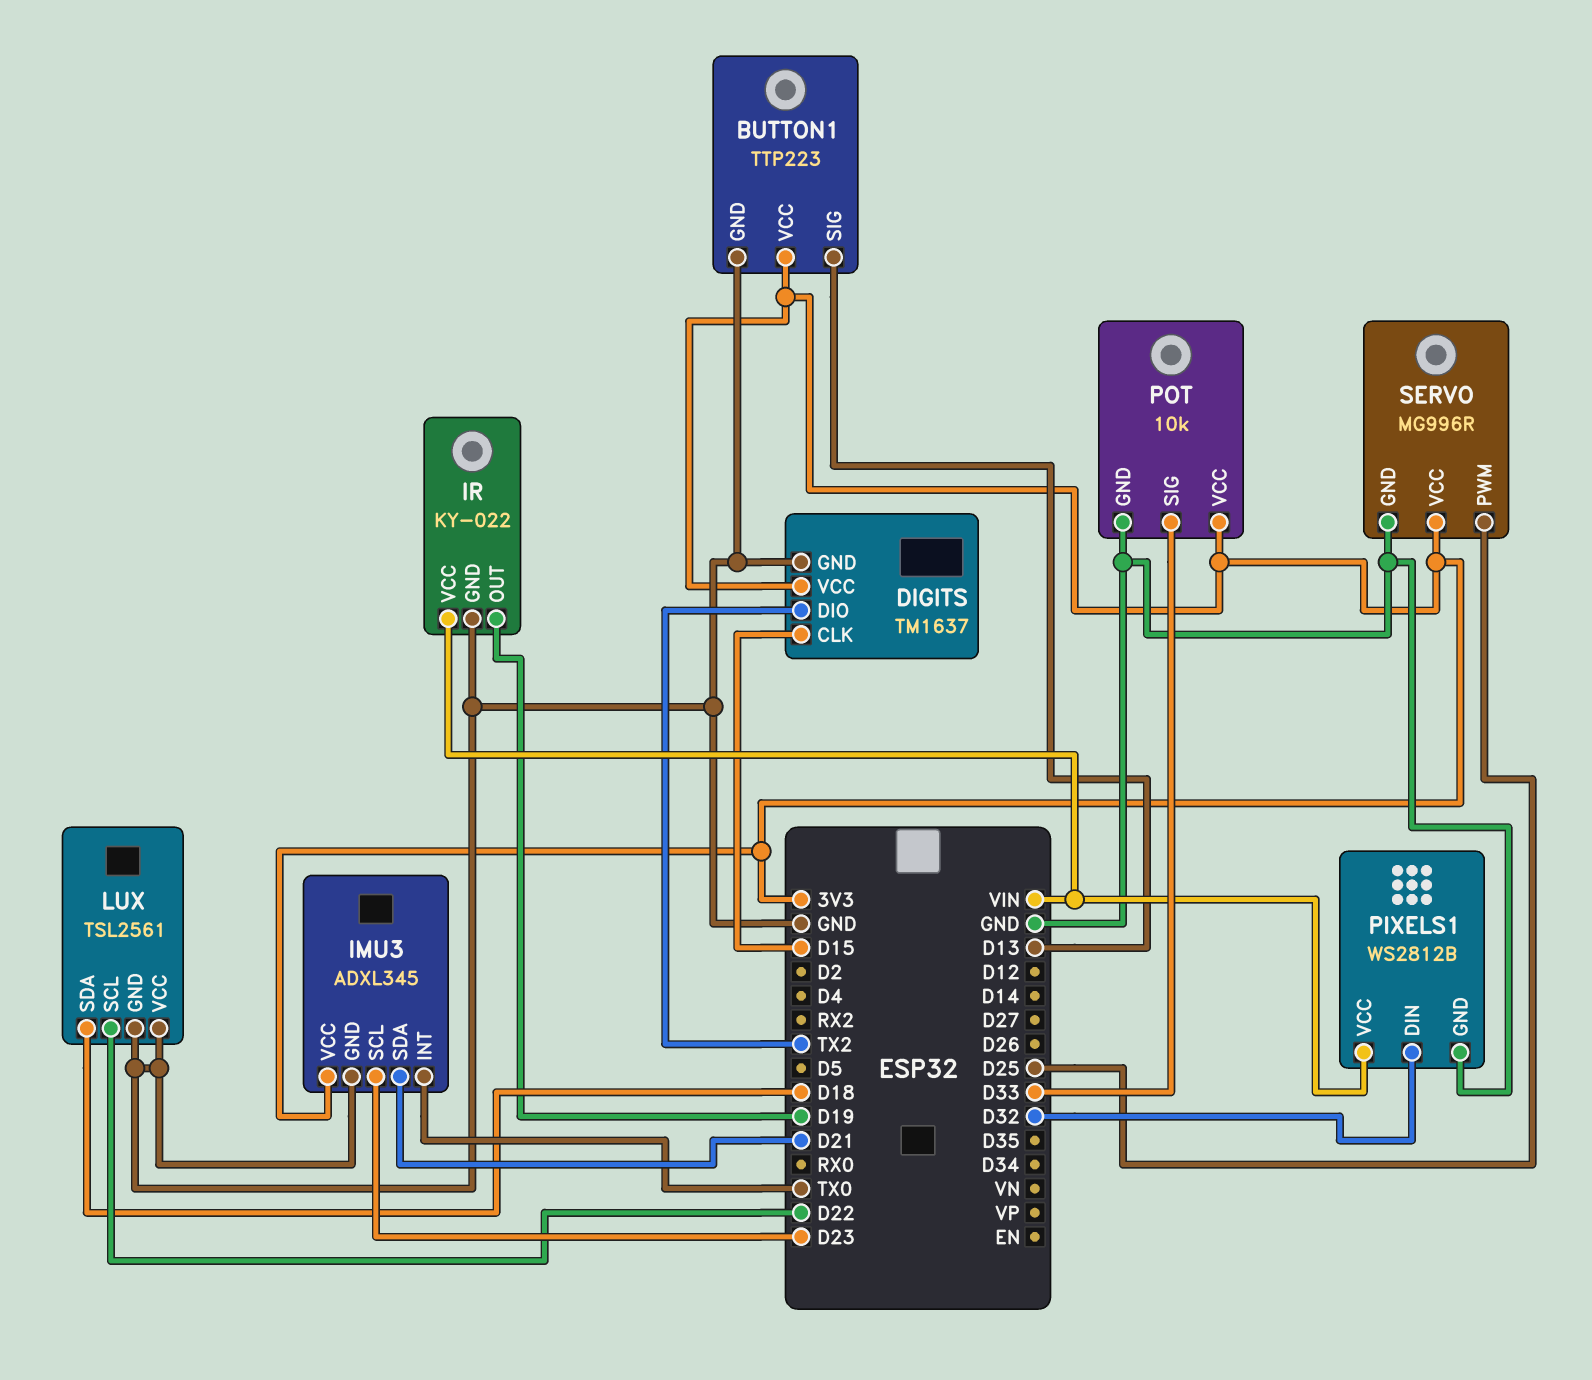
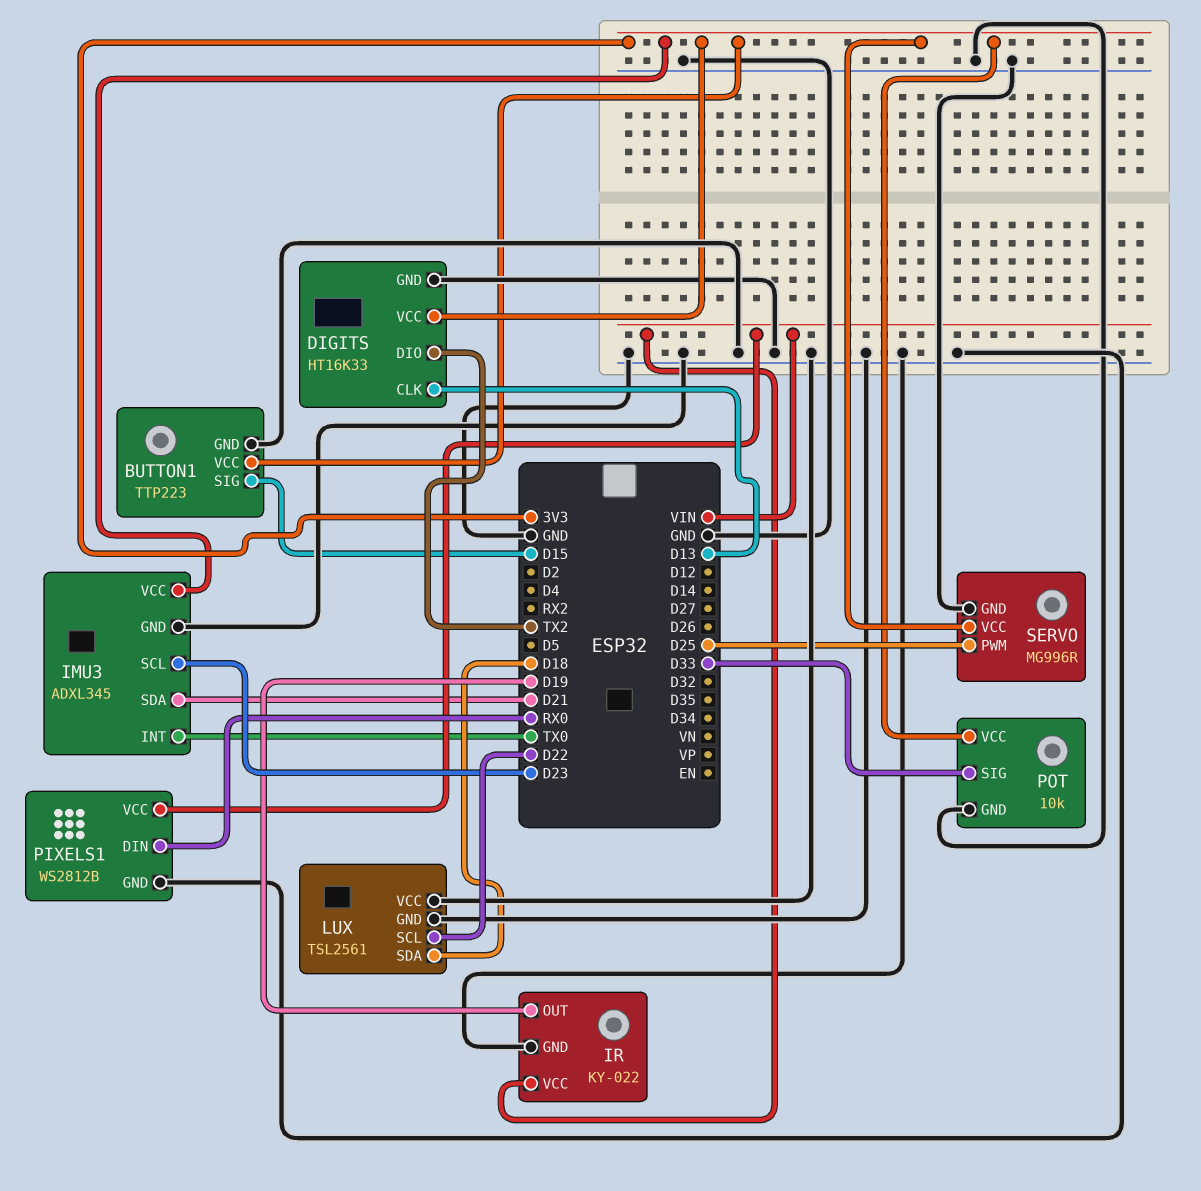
BUTTON1 pin SIG: D13 -> D15
DIGITS: TM1637 -> HT16K33
DIGITS pin CLK: D15 -> D13
PIXELS1 pin DIN: D32 -> RX0

